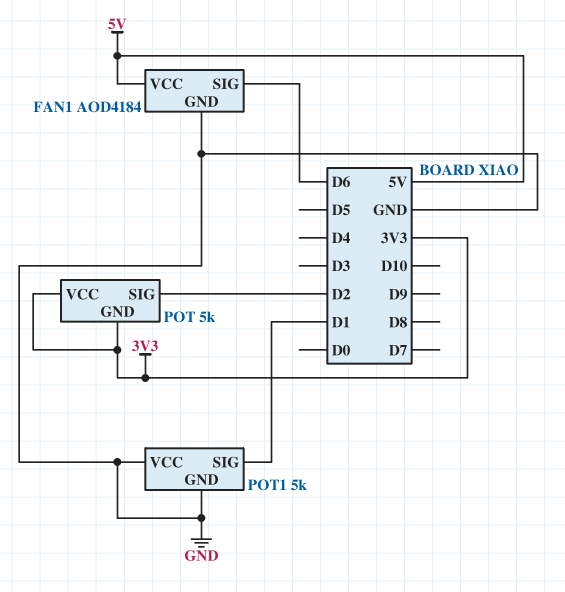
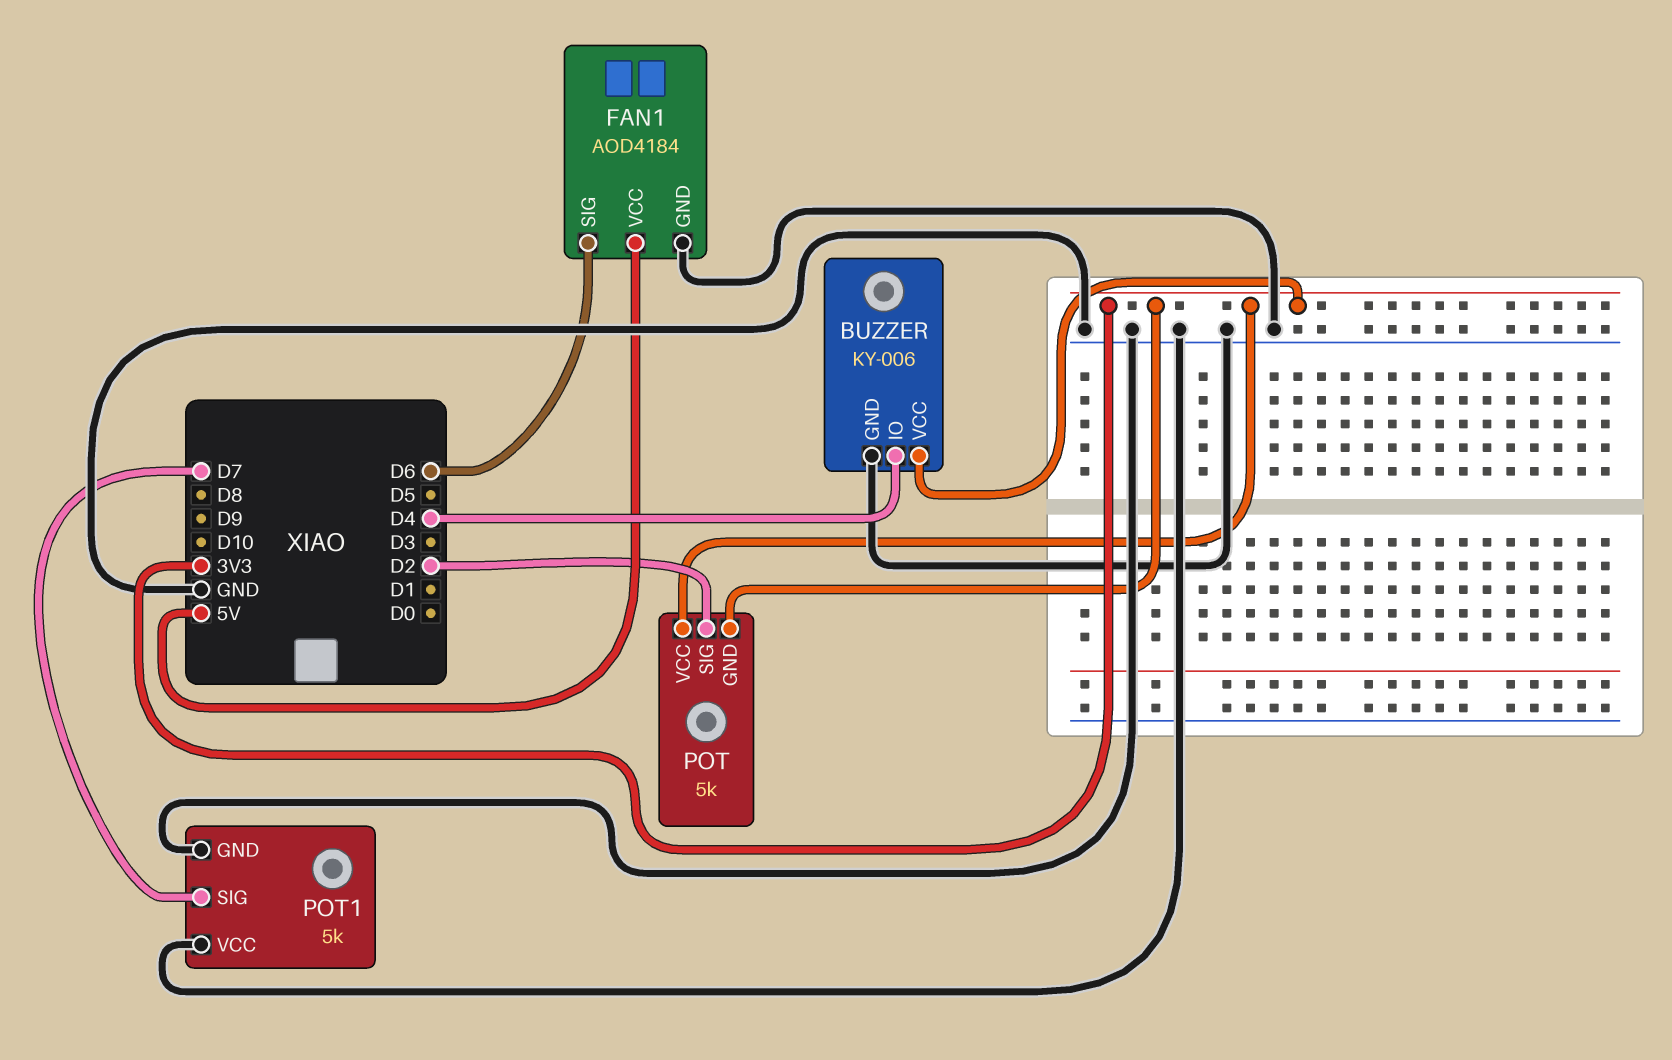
BUZZER: none -> KY-006
BUZZER pin GND: none -> GND
BUZZER pin IO: none -> D4
BUZZER pin VCC: none -> 3V3
POT1 pin SIG: D1 -> D7

